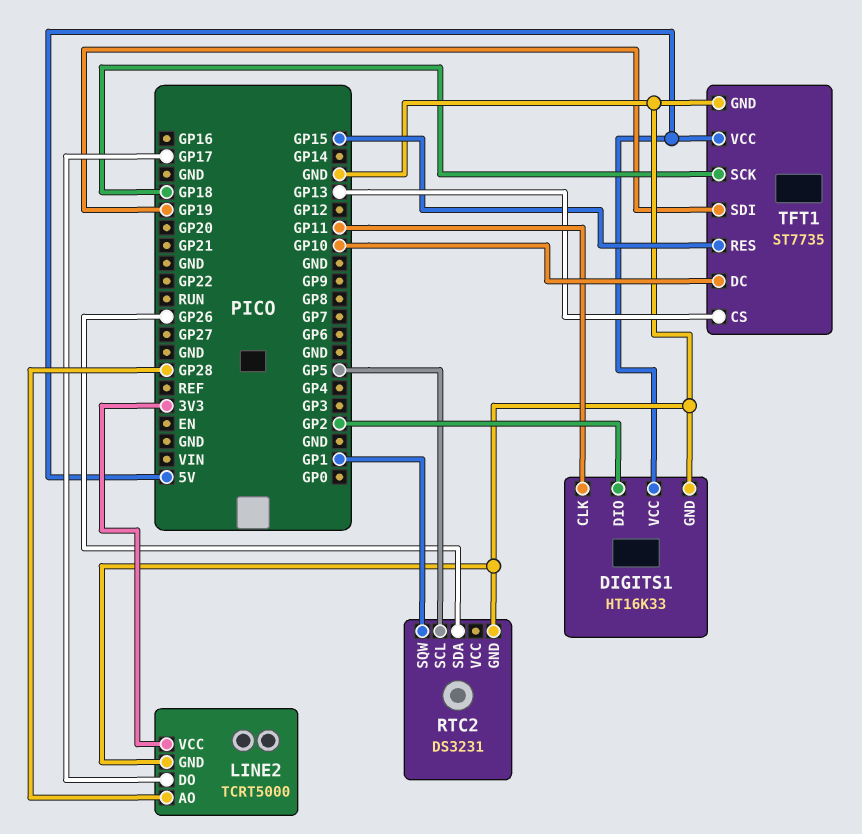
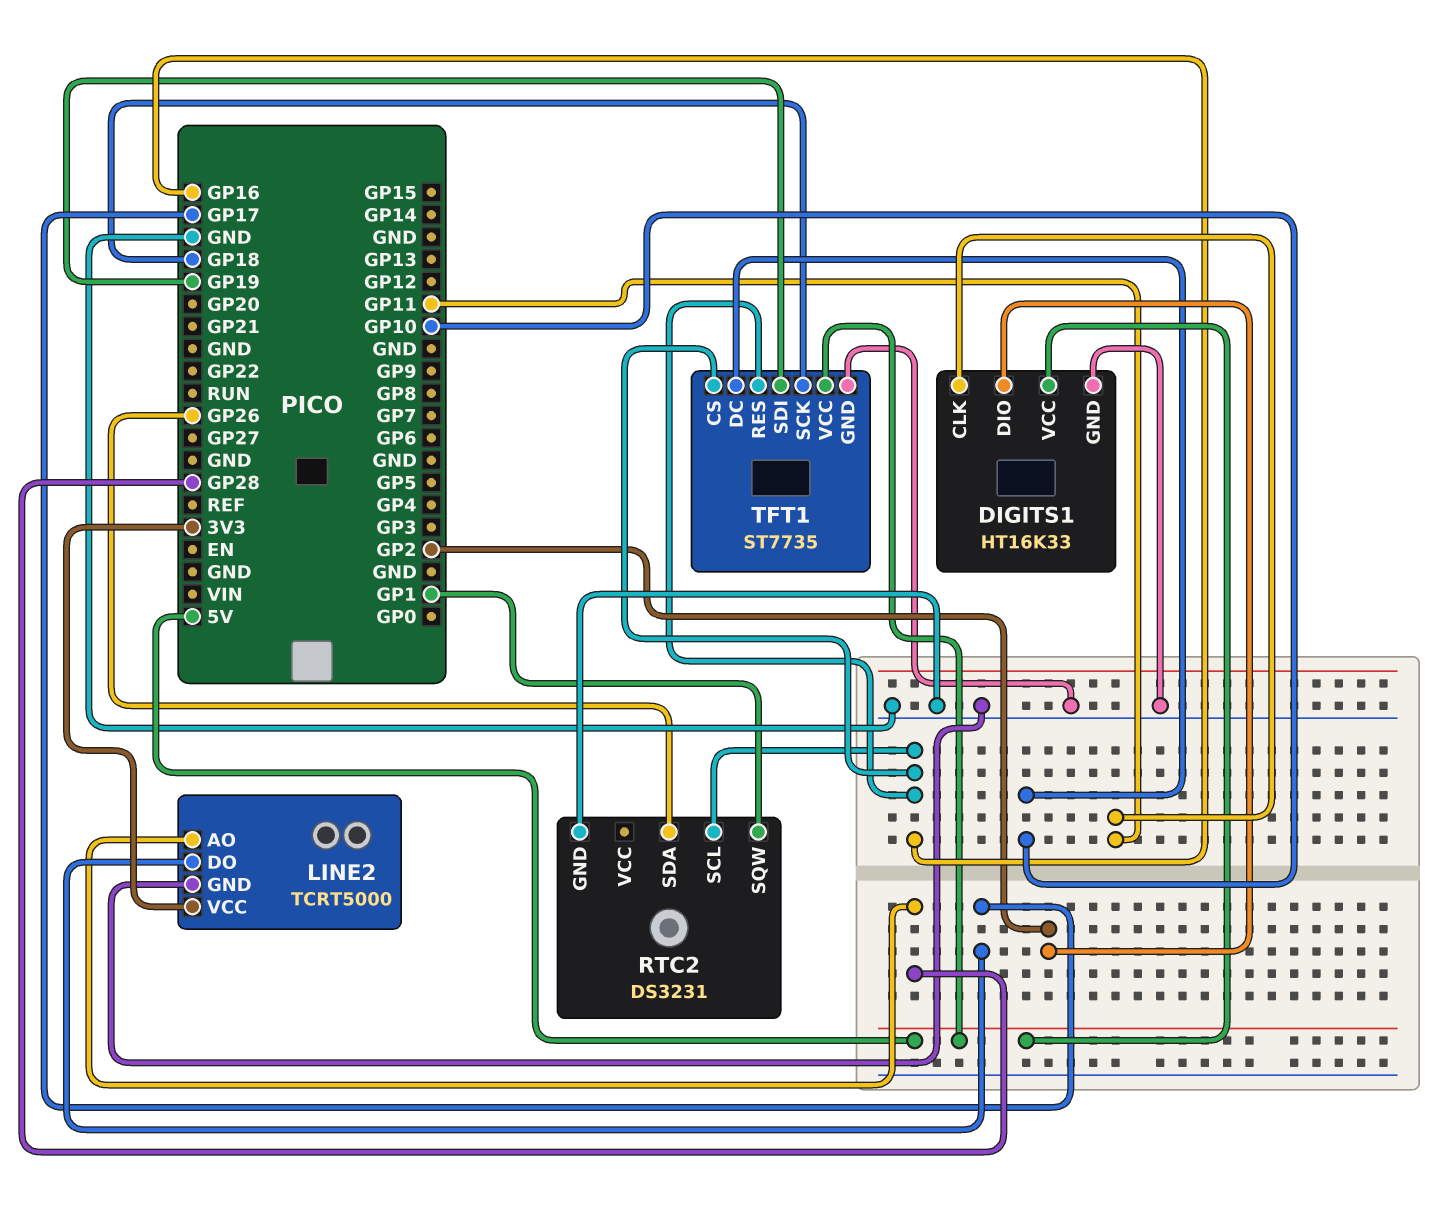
RTC2 pin SCL: GP5 -> GP16
TFT1 pin CS: GP13 -> GP16
TFT1 pin RES: GP15 -> GP16

